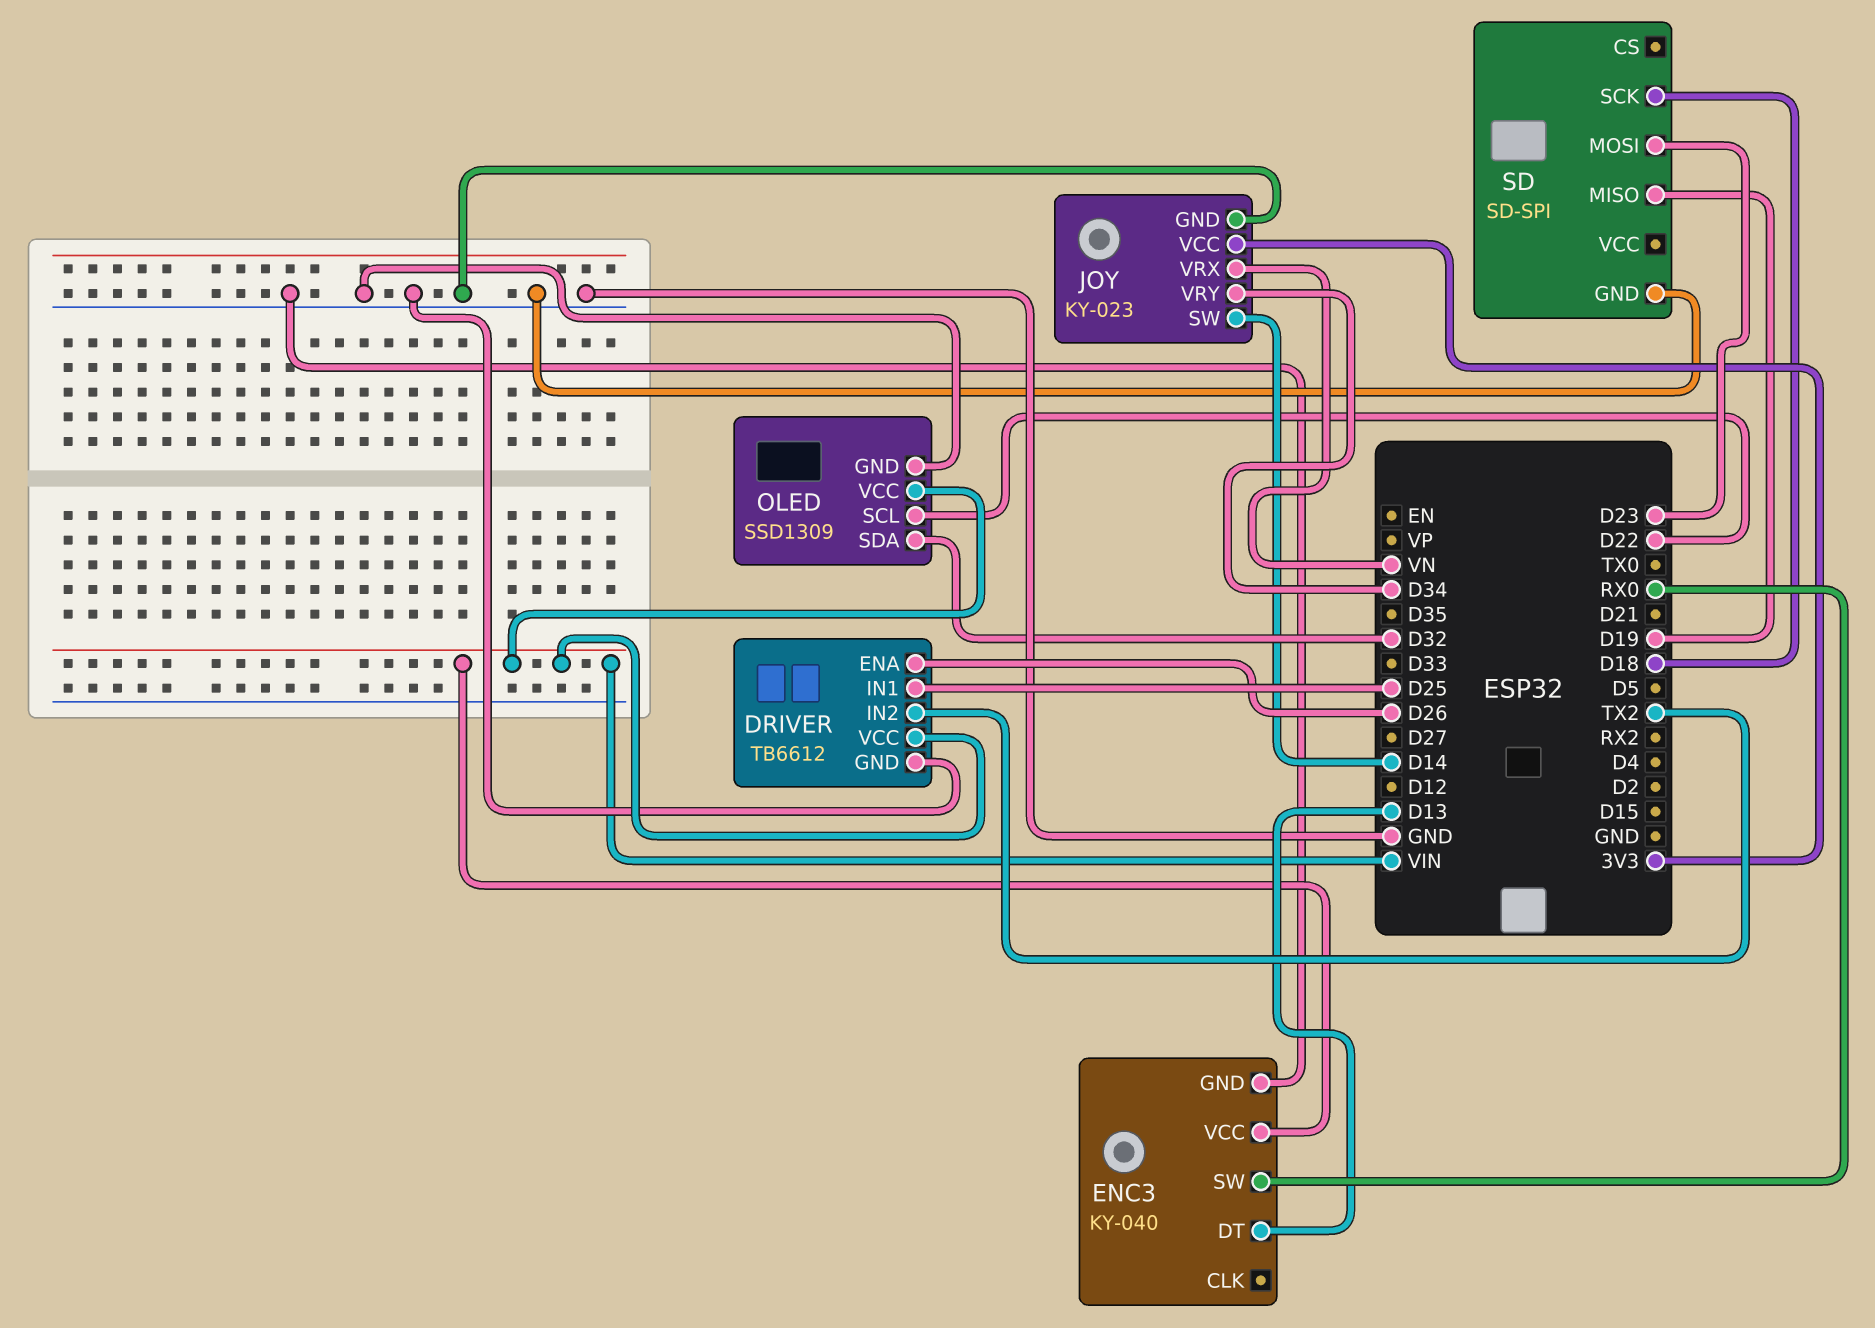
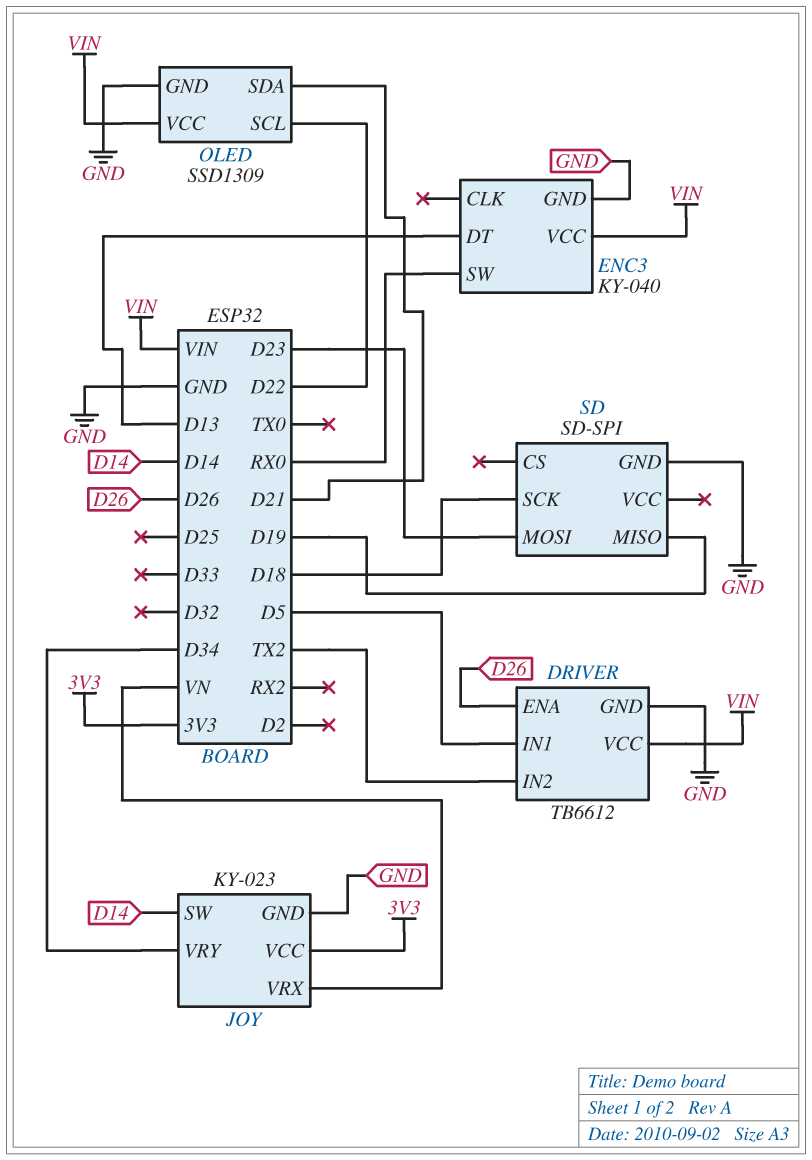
DRIVER pin IN1: D25 -> D5
OLED pin SDA: D32 -> D21

